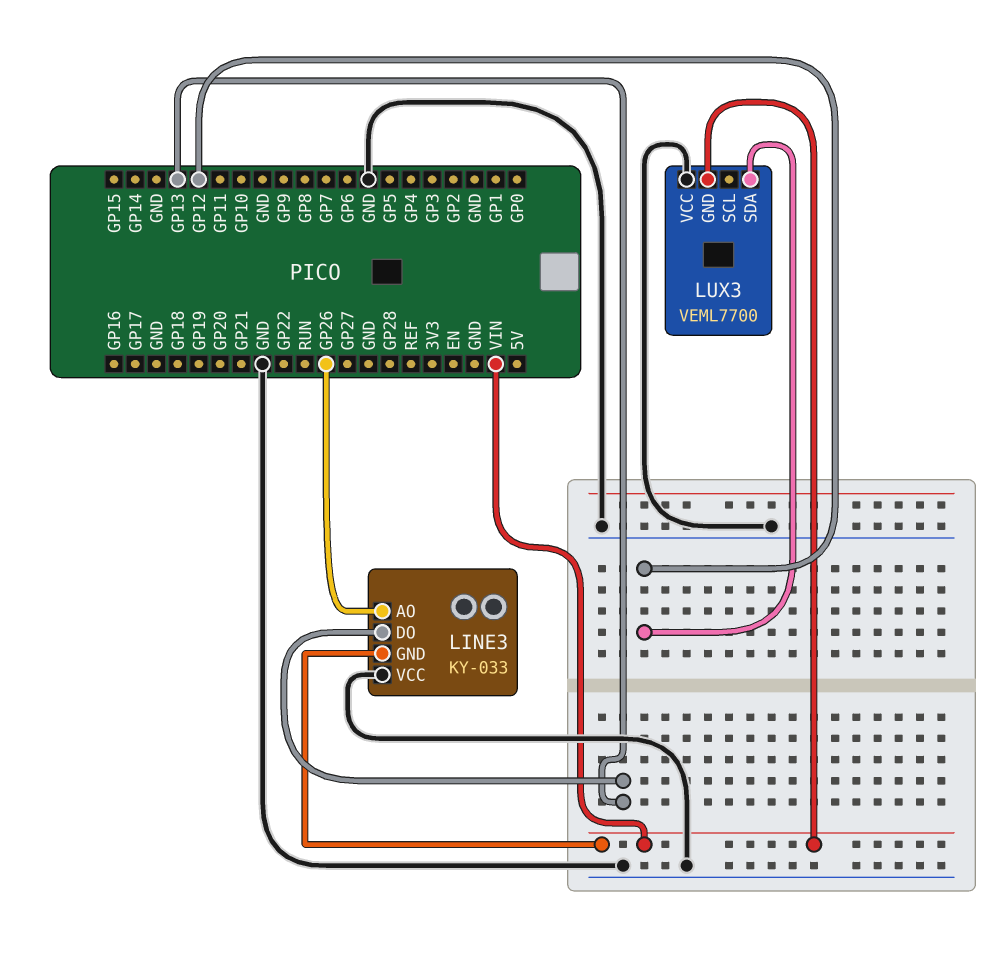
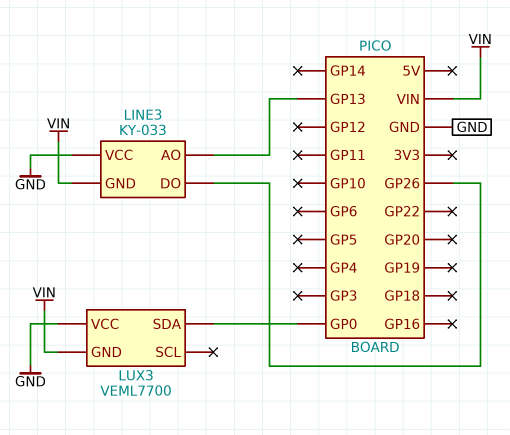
LINE3 pin AO: GP26 -> GP13
LINE3 pin DO: GP13 -> GP26
LUX3 pin SDA: GP12 -> GP0

